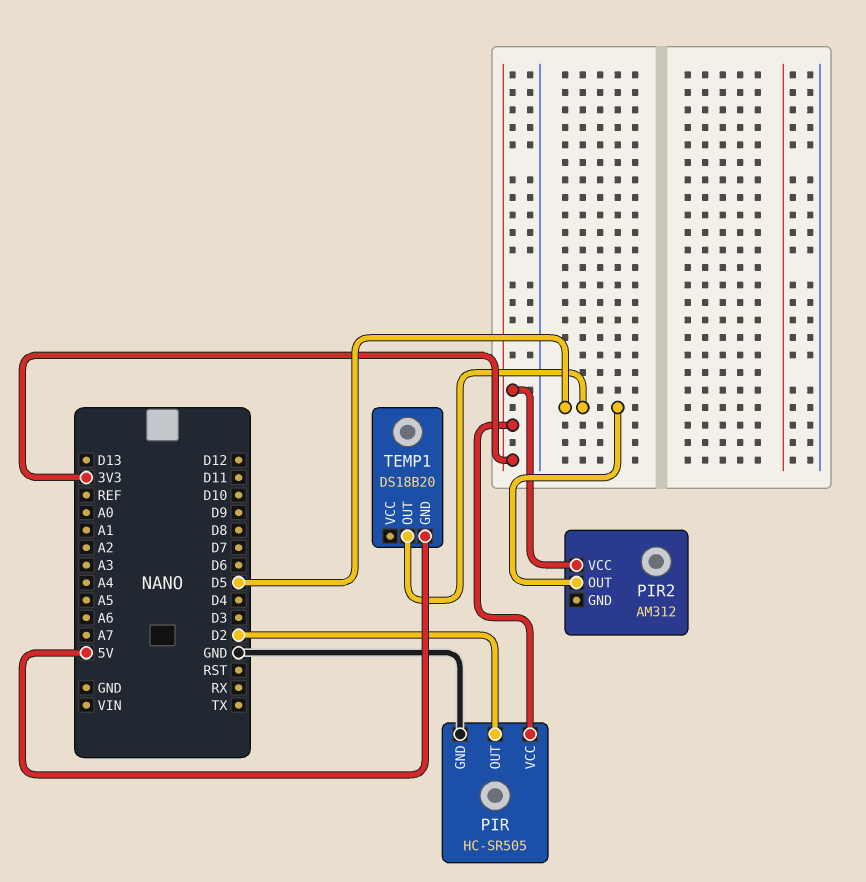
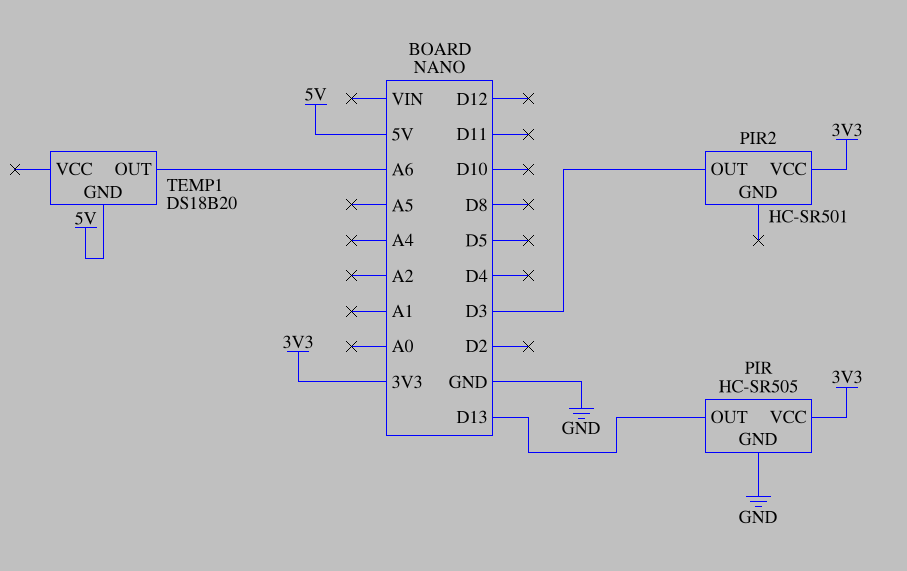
PIR pin OUT: D2 -> D13
PIR2: AM312 -> HC-SR501
PIR2 pin OUT: D5 -> D3
TEMP1 pin OUT: D5 -> A6

